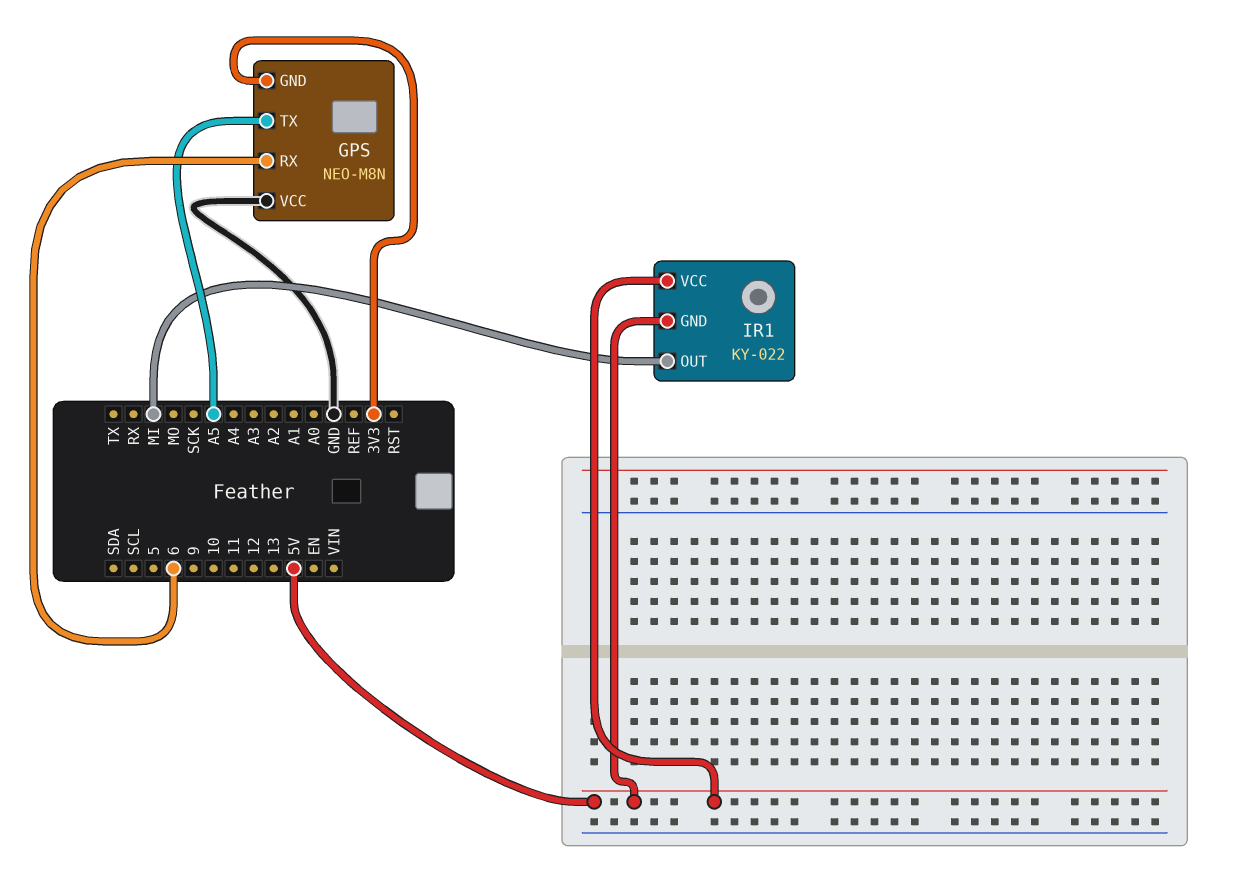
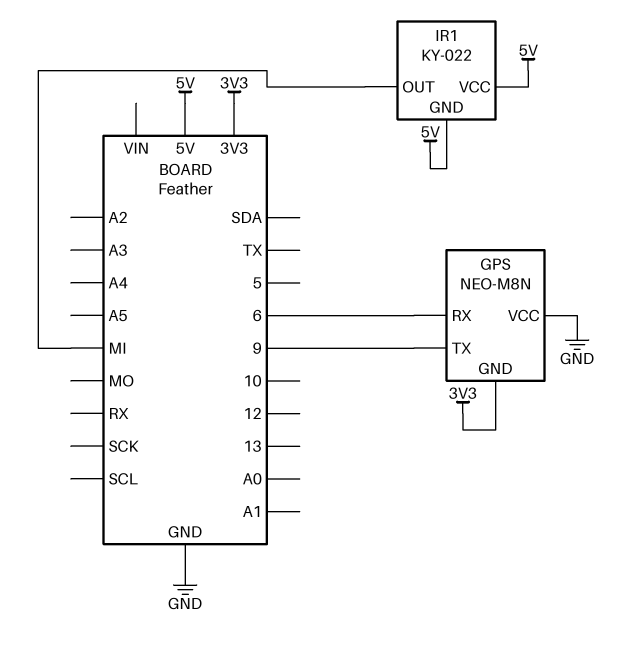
GPS pin TX: A5 -> 9

